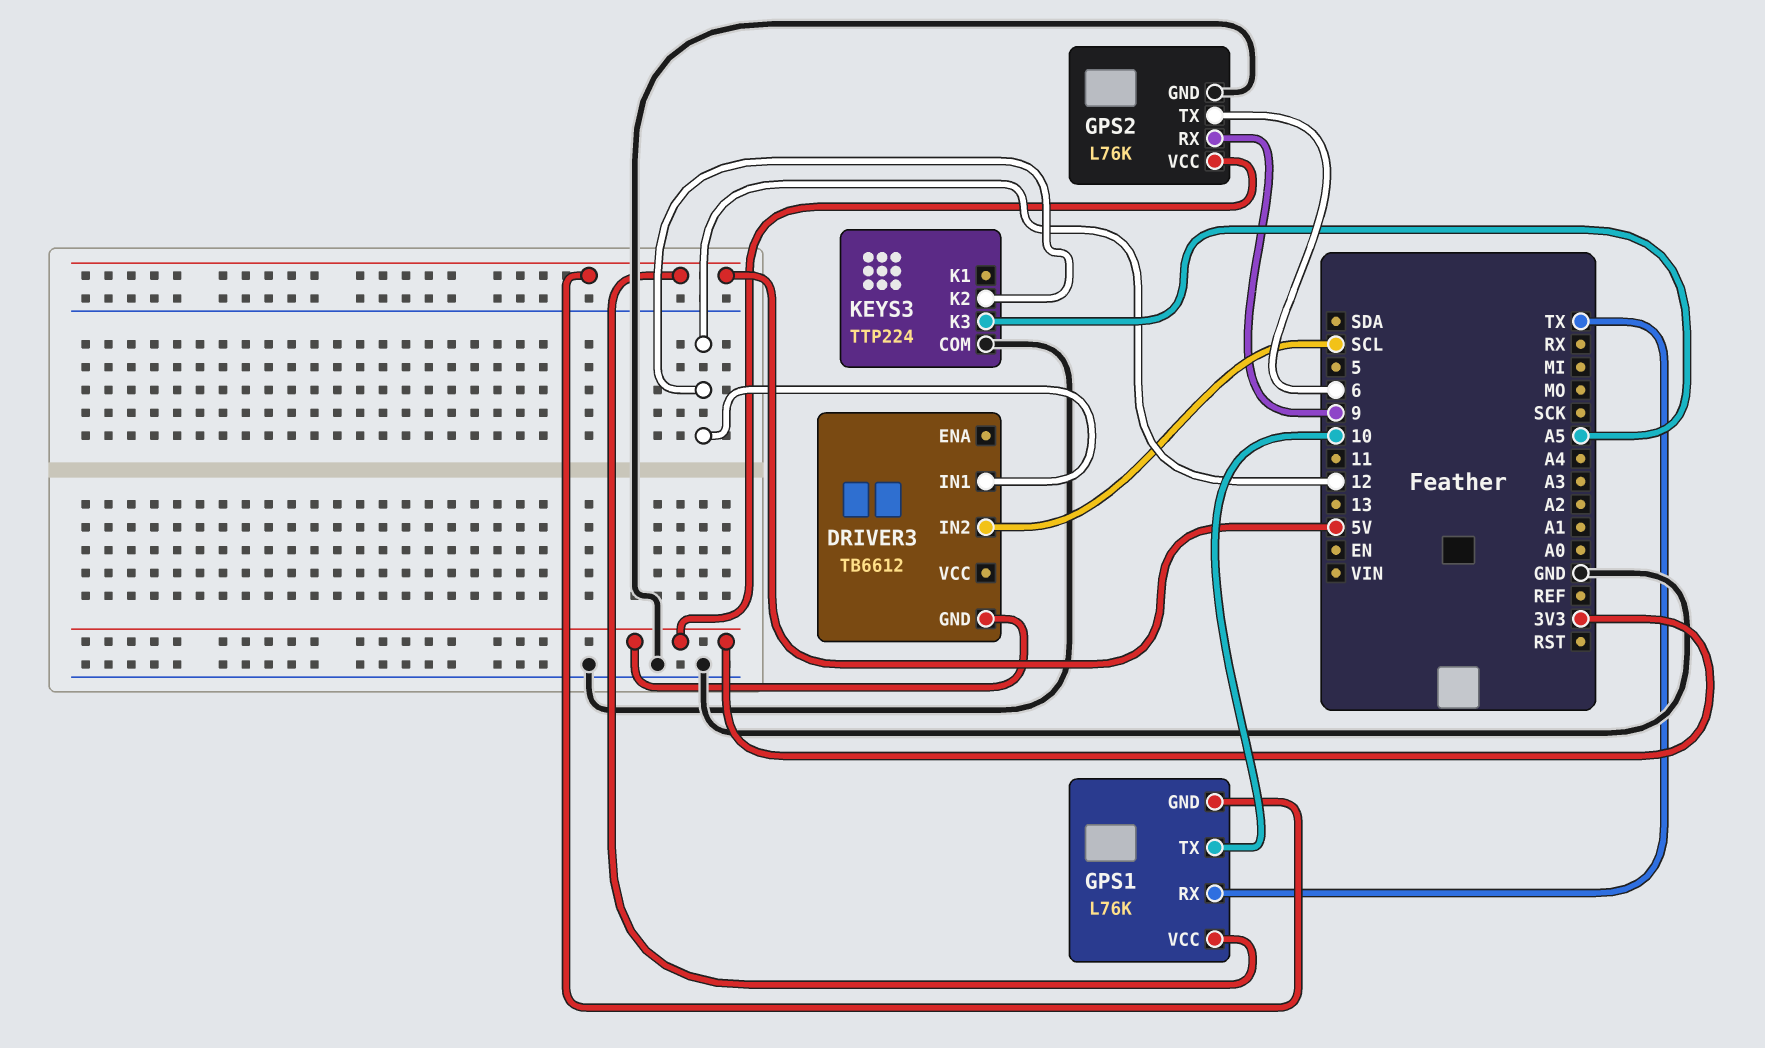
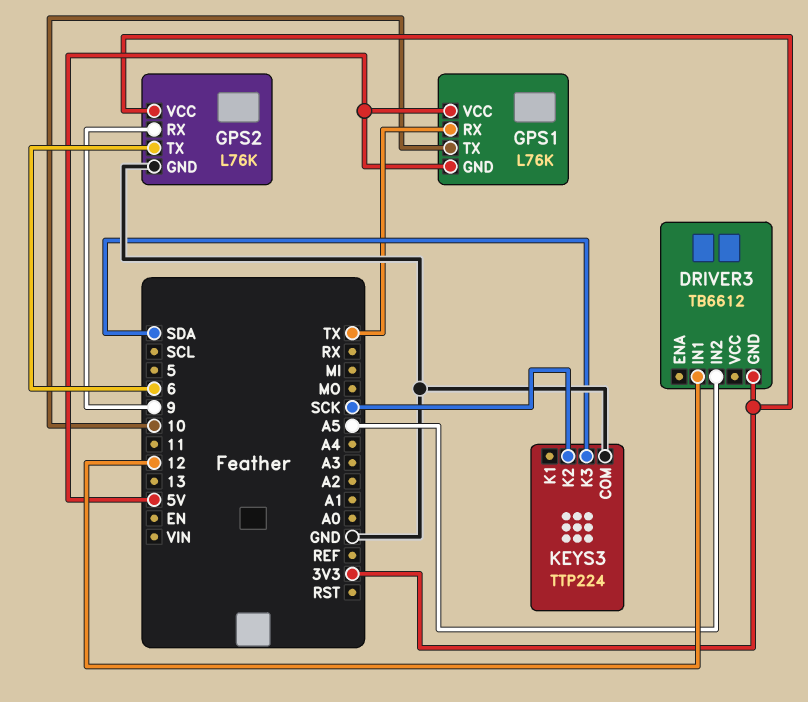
DRIVER3 pin IN2: SCL -> A5
KEYS3 pin K2: 12 -> SCK
KEYS3 pin K3: A5 -> SDA

